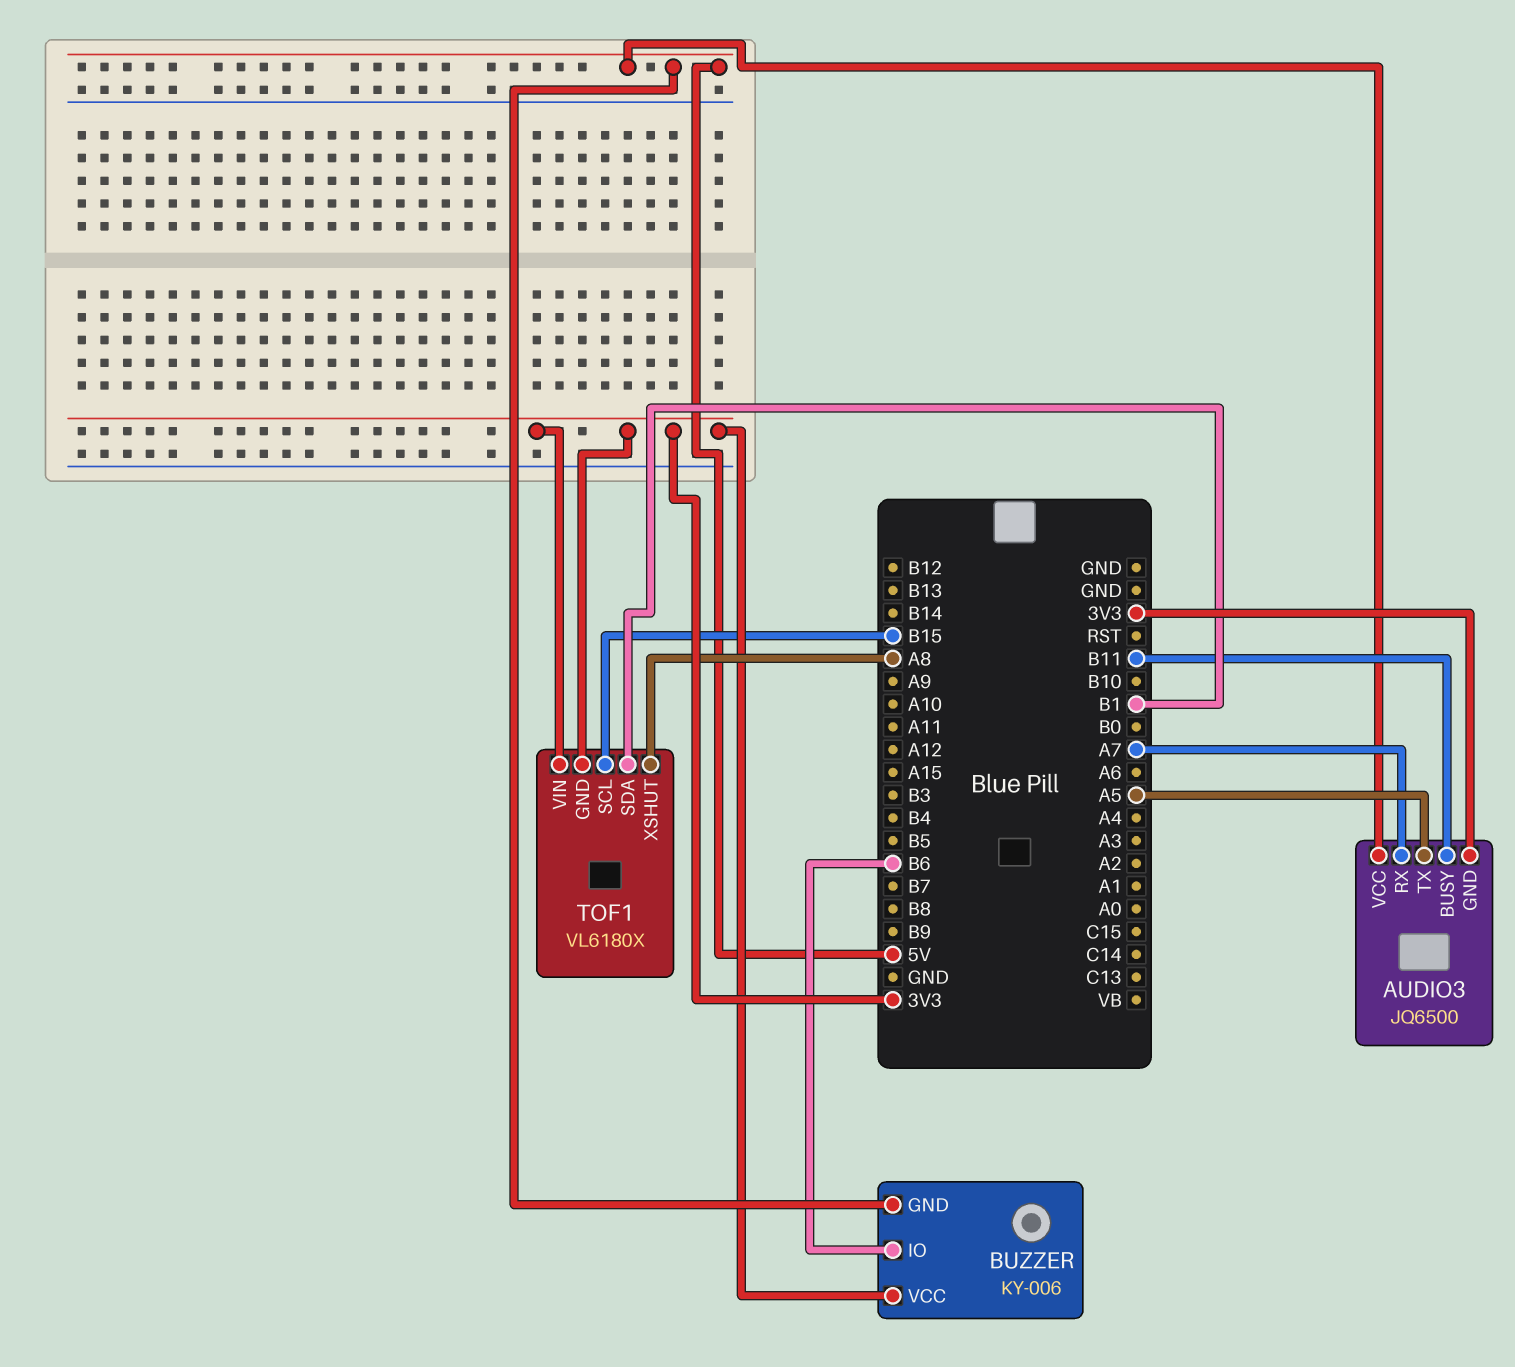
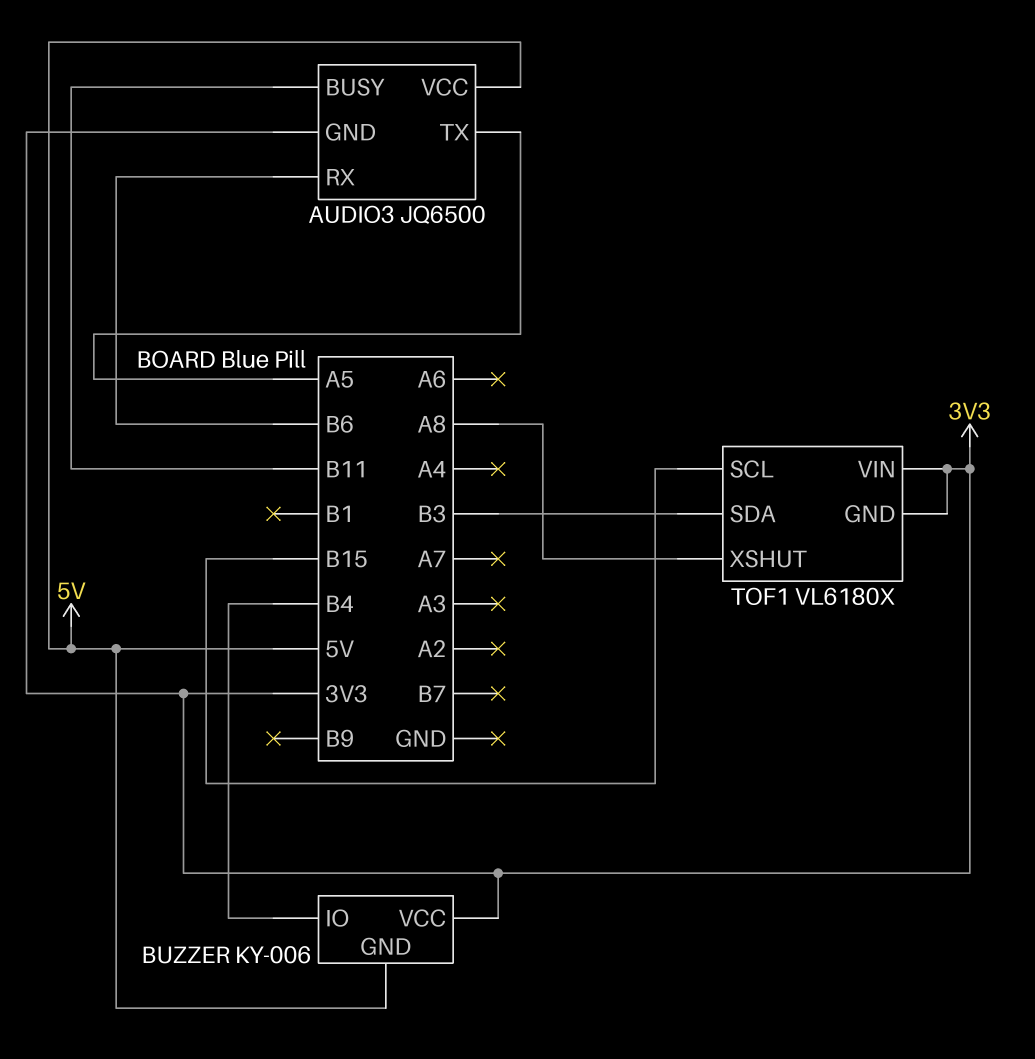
AUDIO3 pin RX: A7 -> B6
BUZZER pin IO: B6 -> B4
TOF1 pin SDA: B1 -> B3

